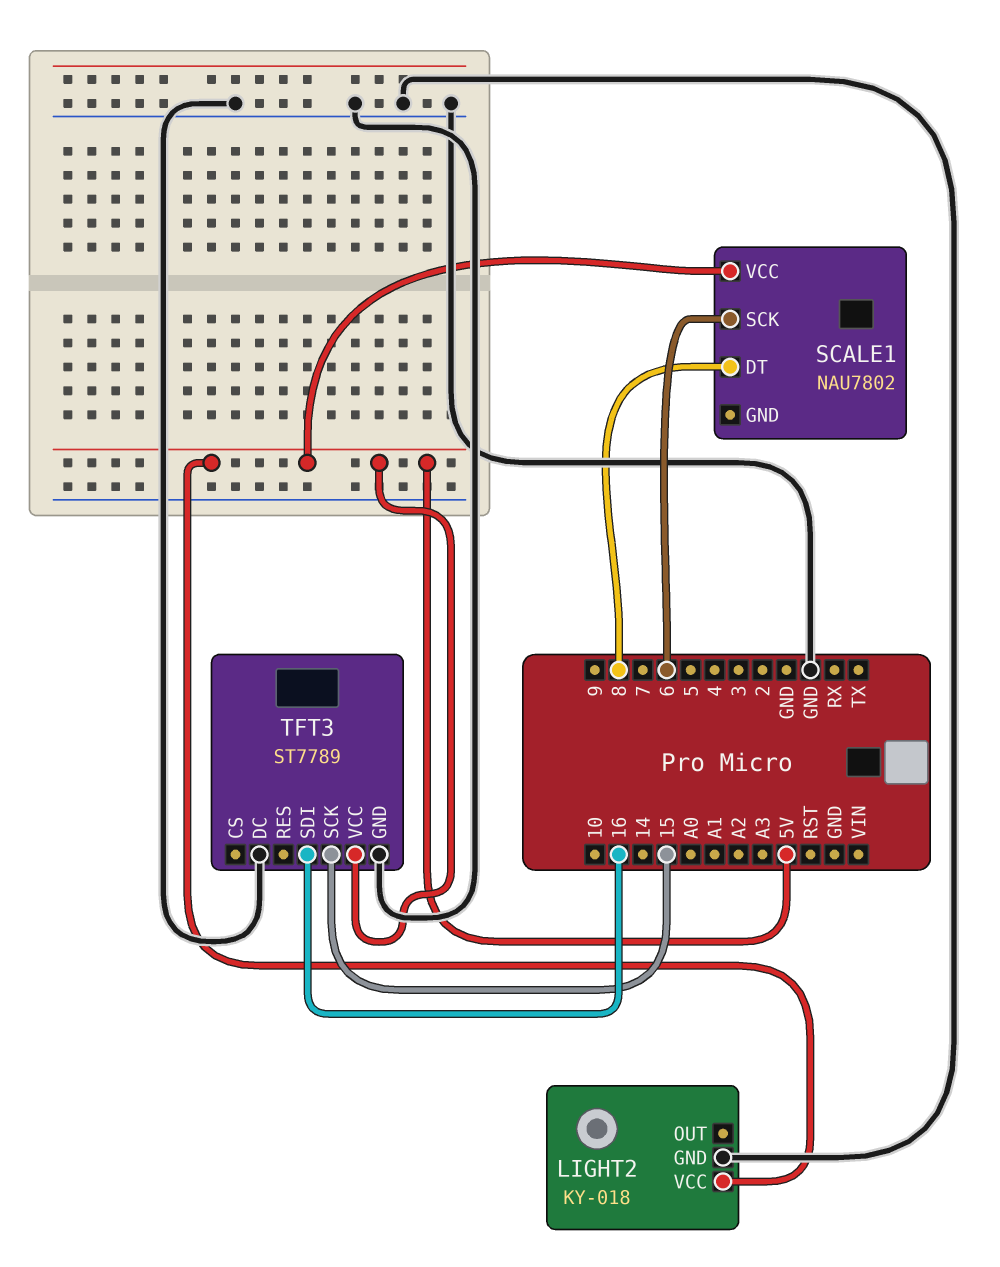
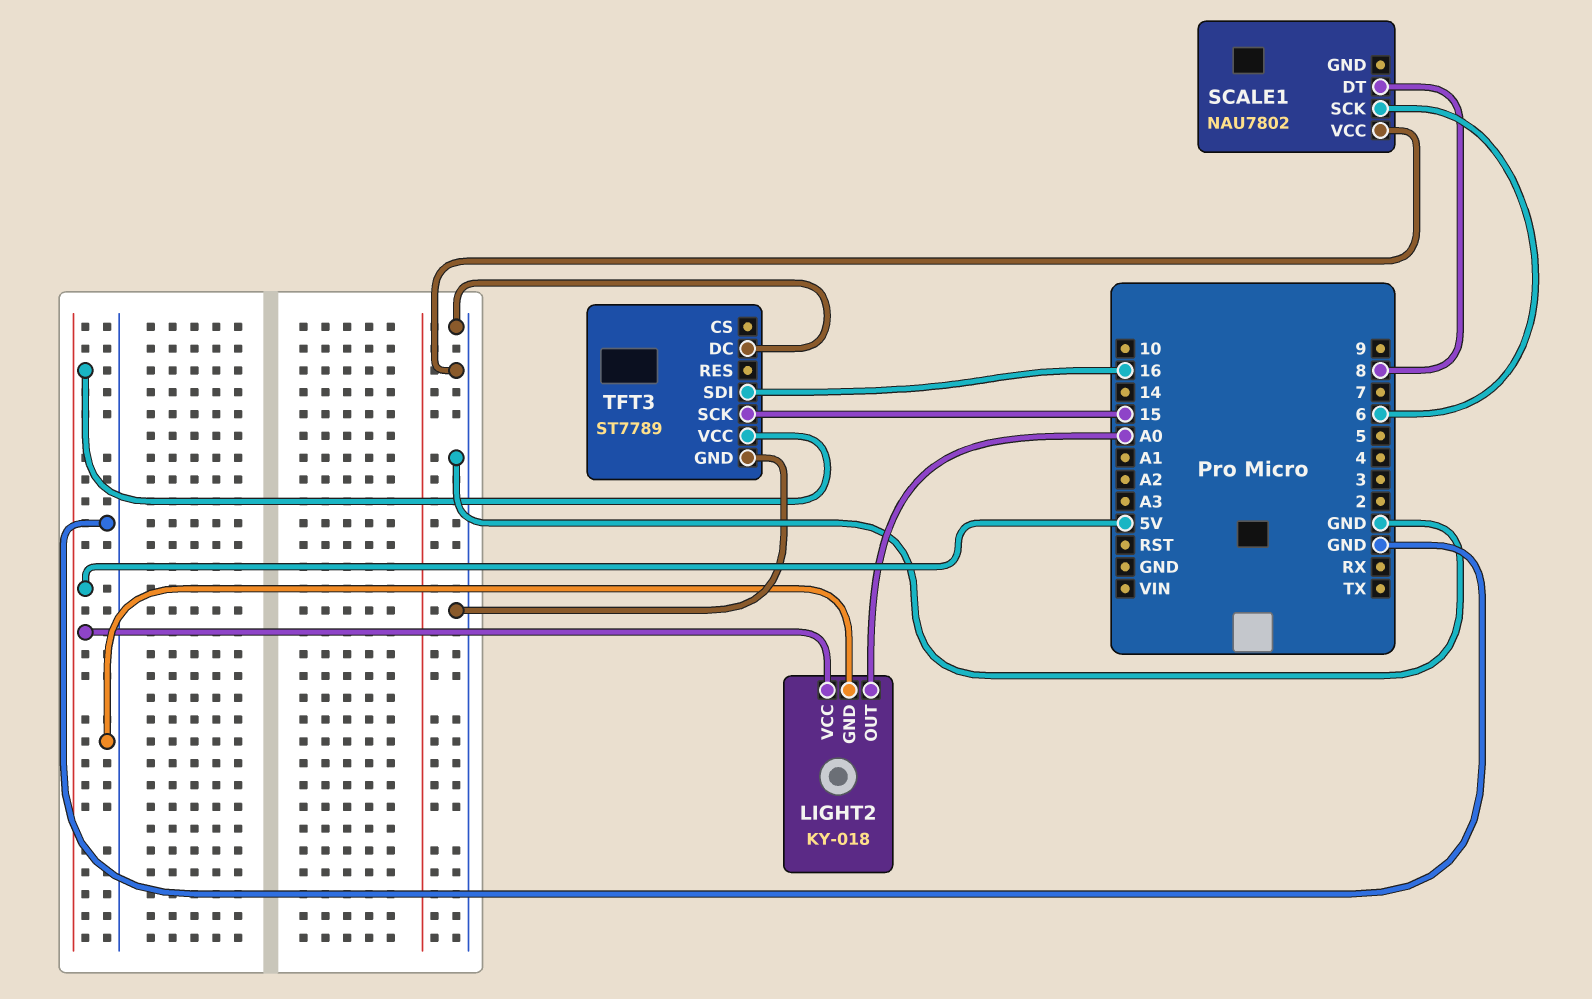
LIGHT2 pin OUT: none -> A0
SCALE1 pin VCC: 5V -> GND

